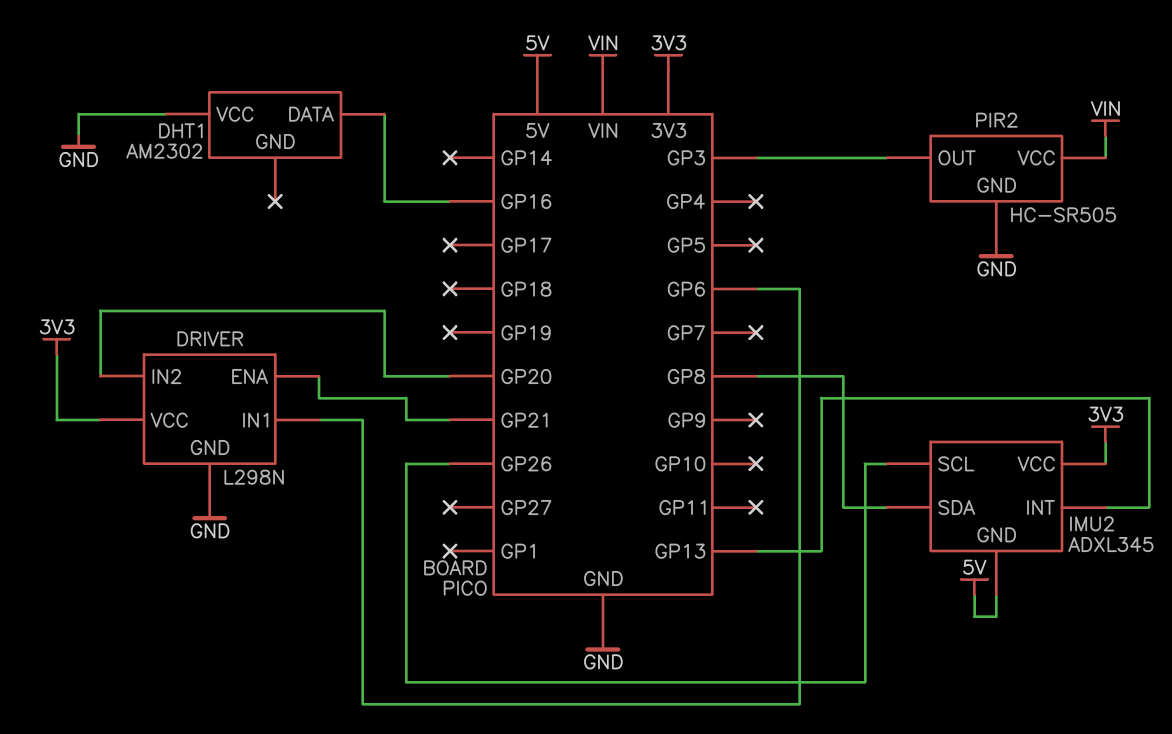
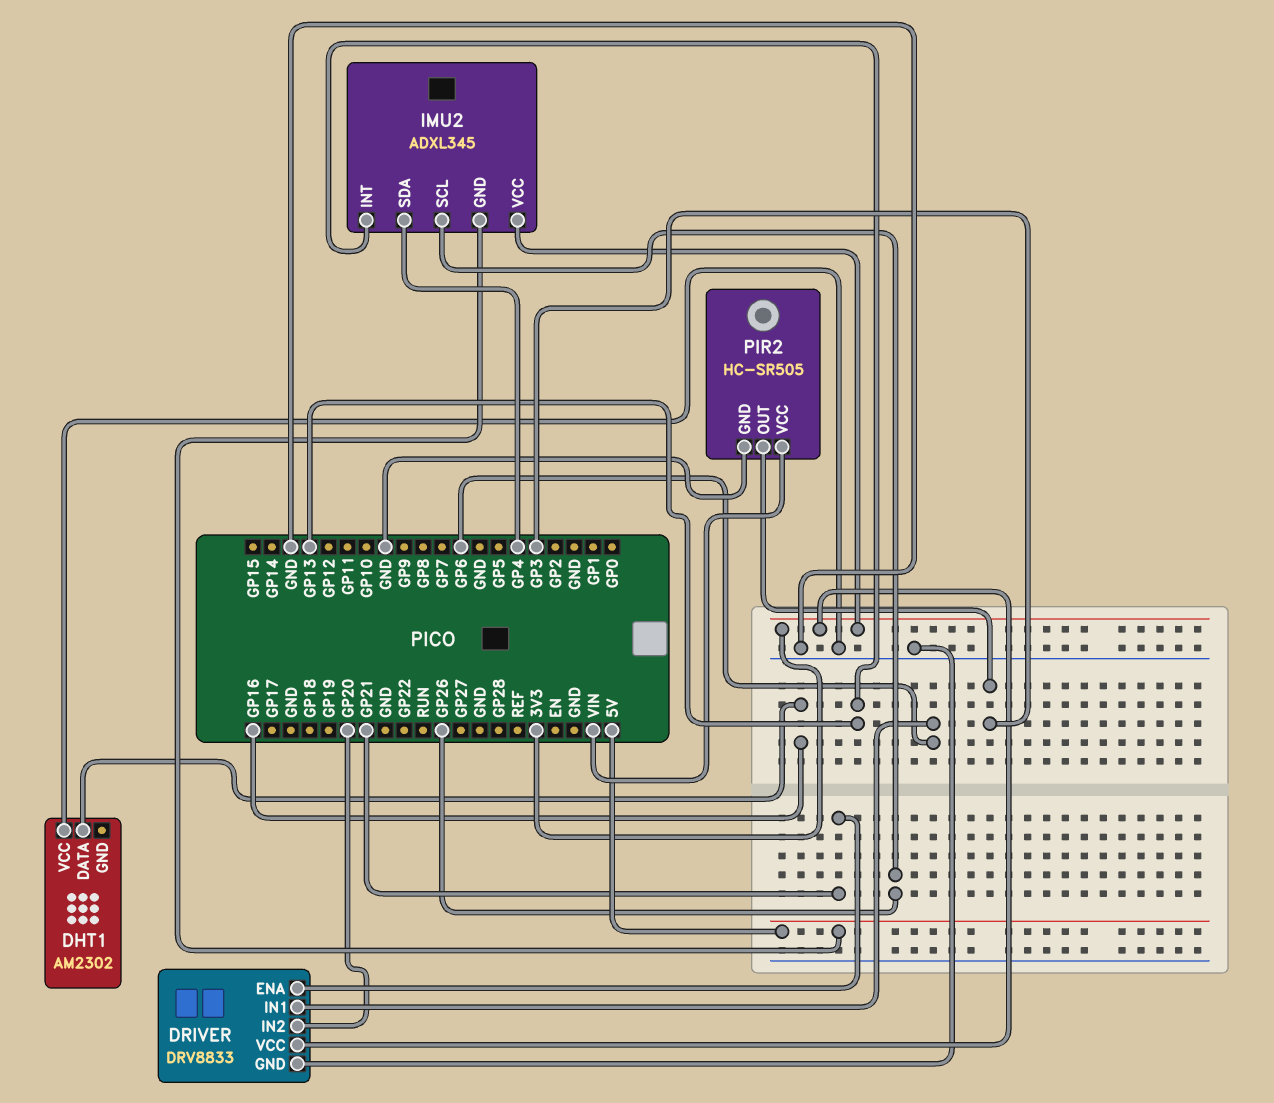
DRIVER: L298N -> DRV8833
IMU2 pin SDA: GP8 -> GP4

